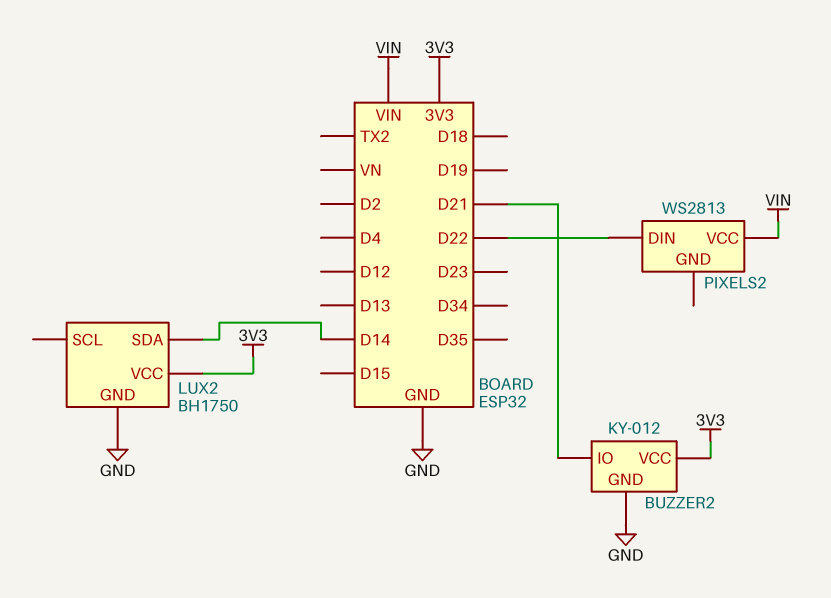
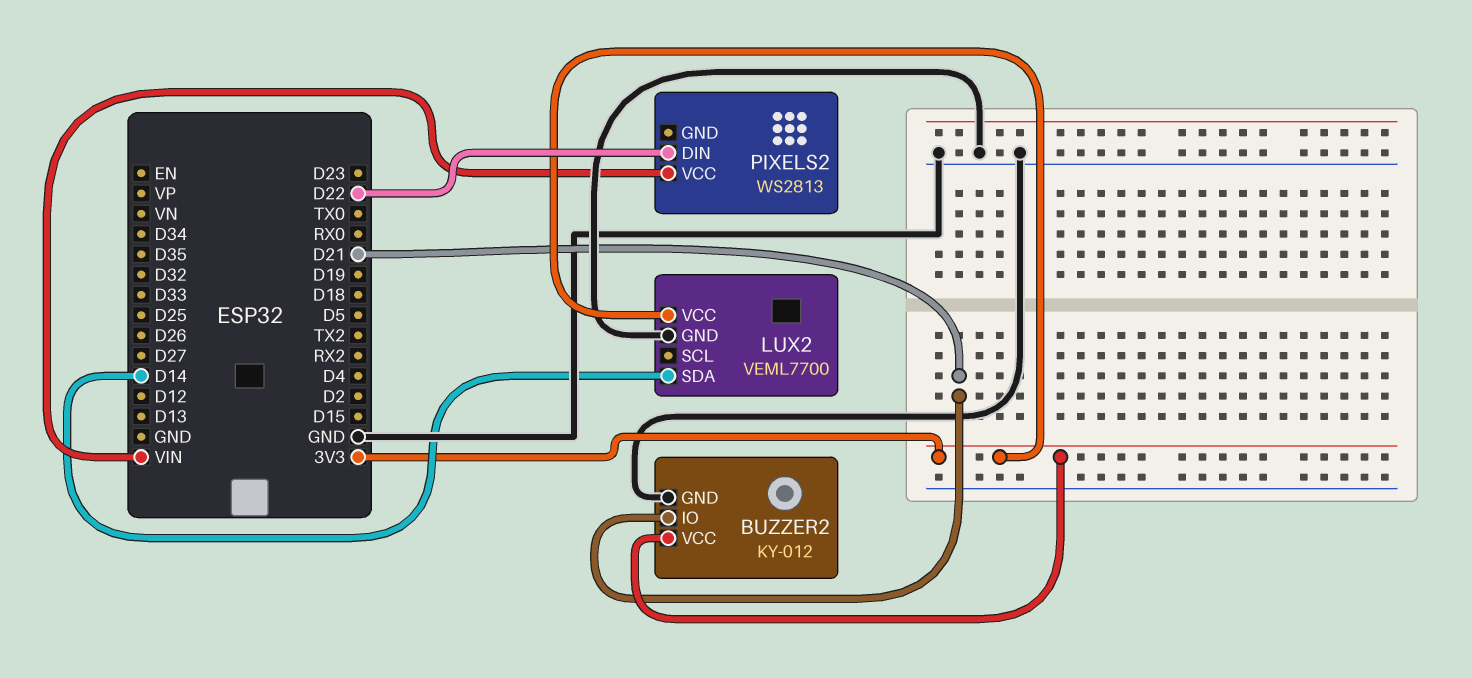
LUX2: BH1750 -> VEML7700

